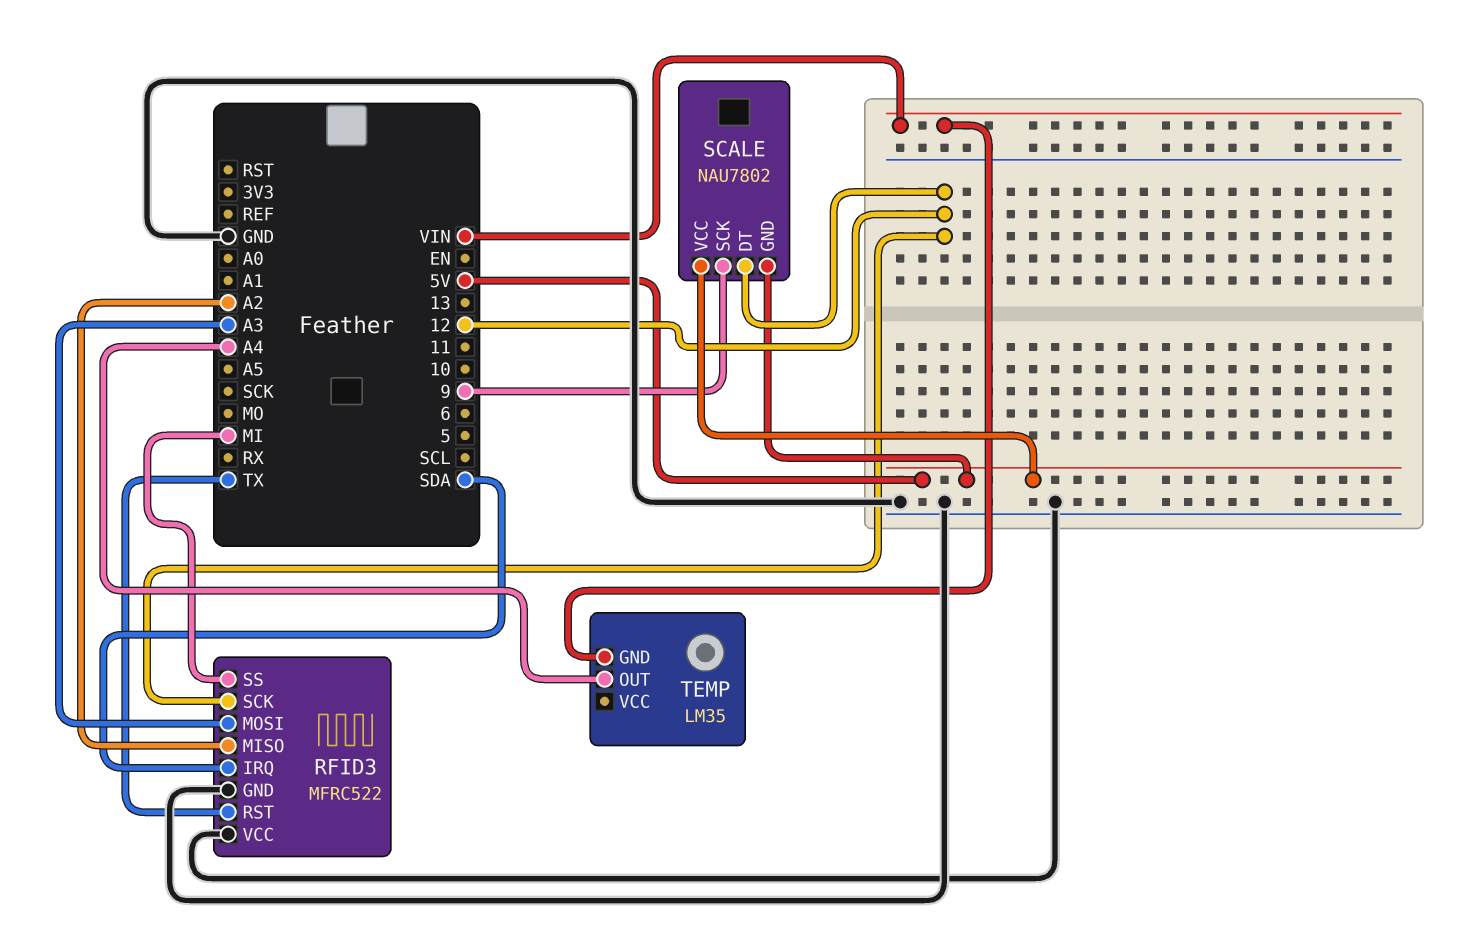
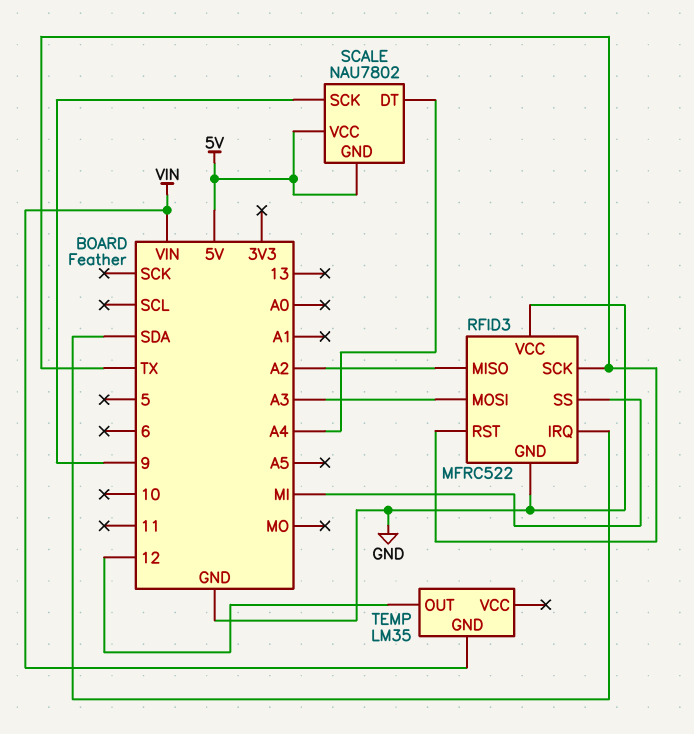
RFID3 pin SCK: 12 -> TX
SCALE pin DT: 12 -> A4
TEMP pin OUT: A4 -> 12

